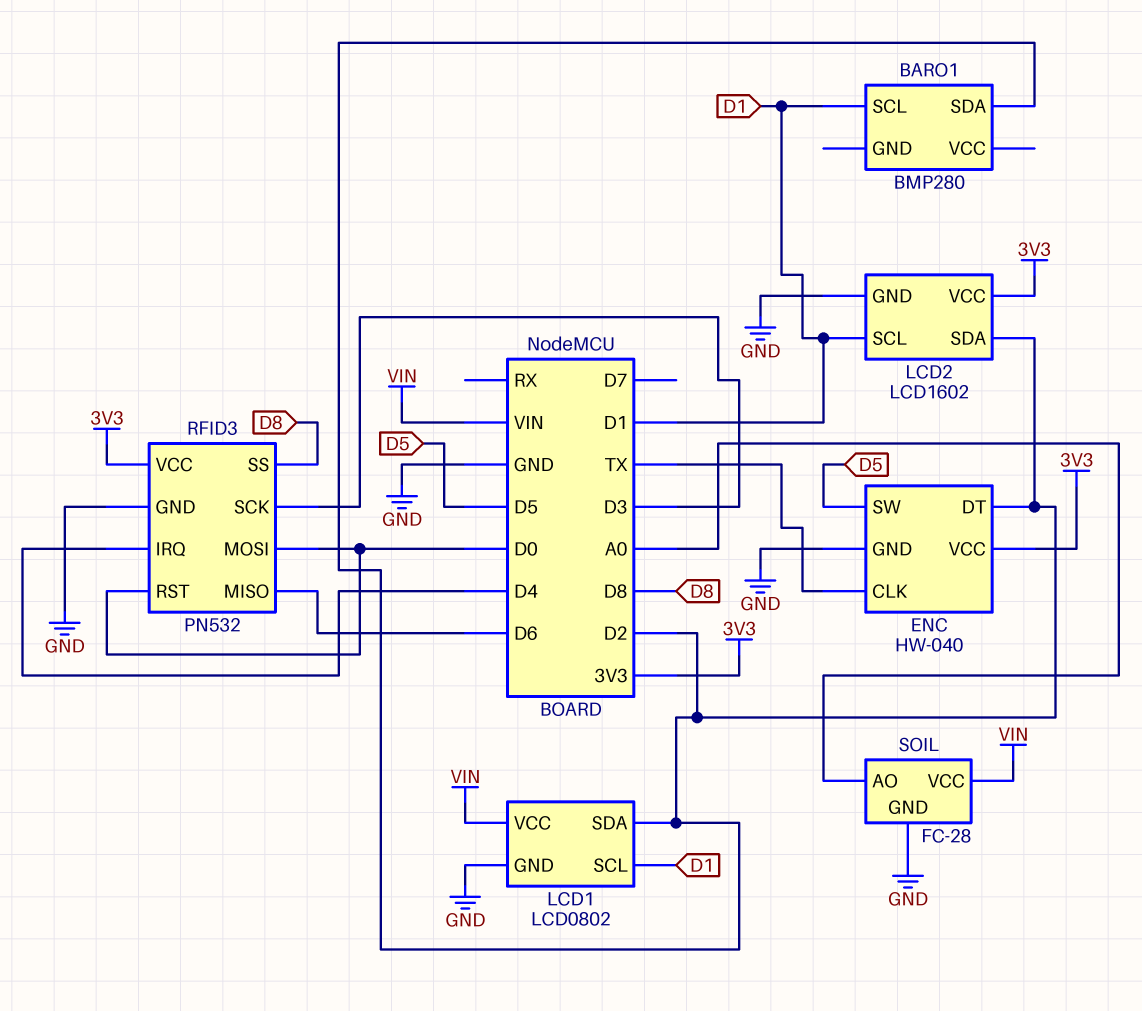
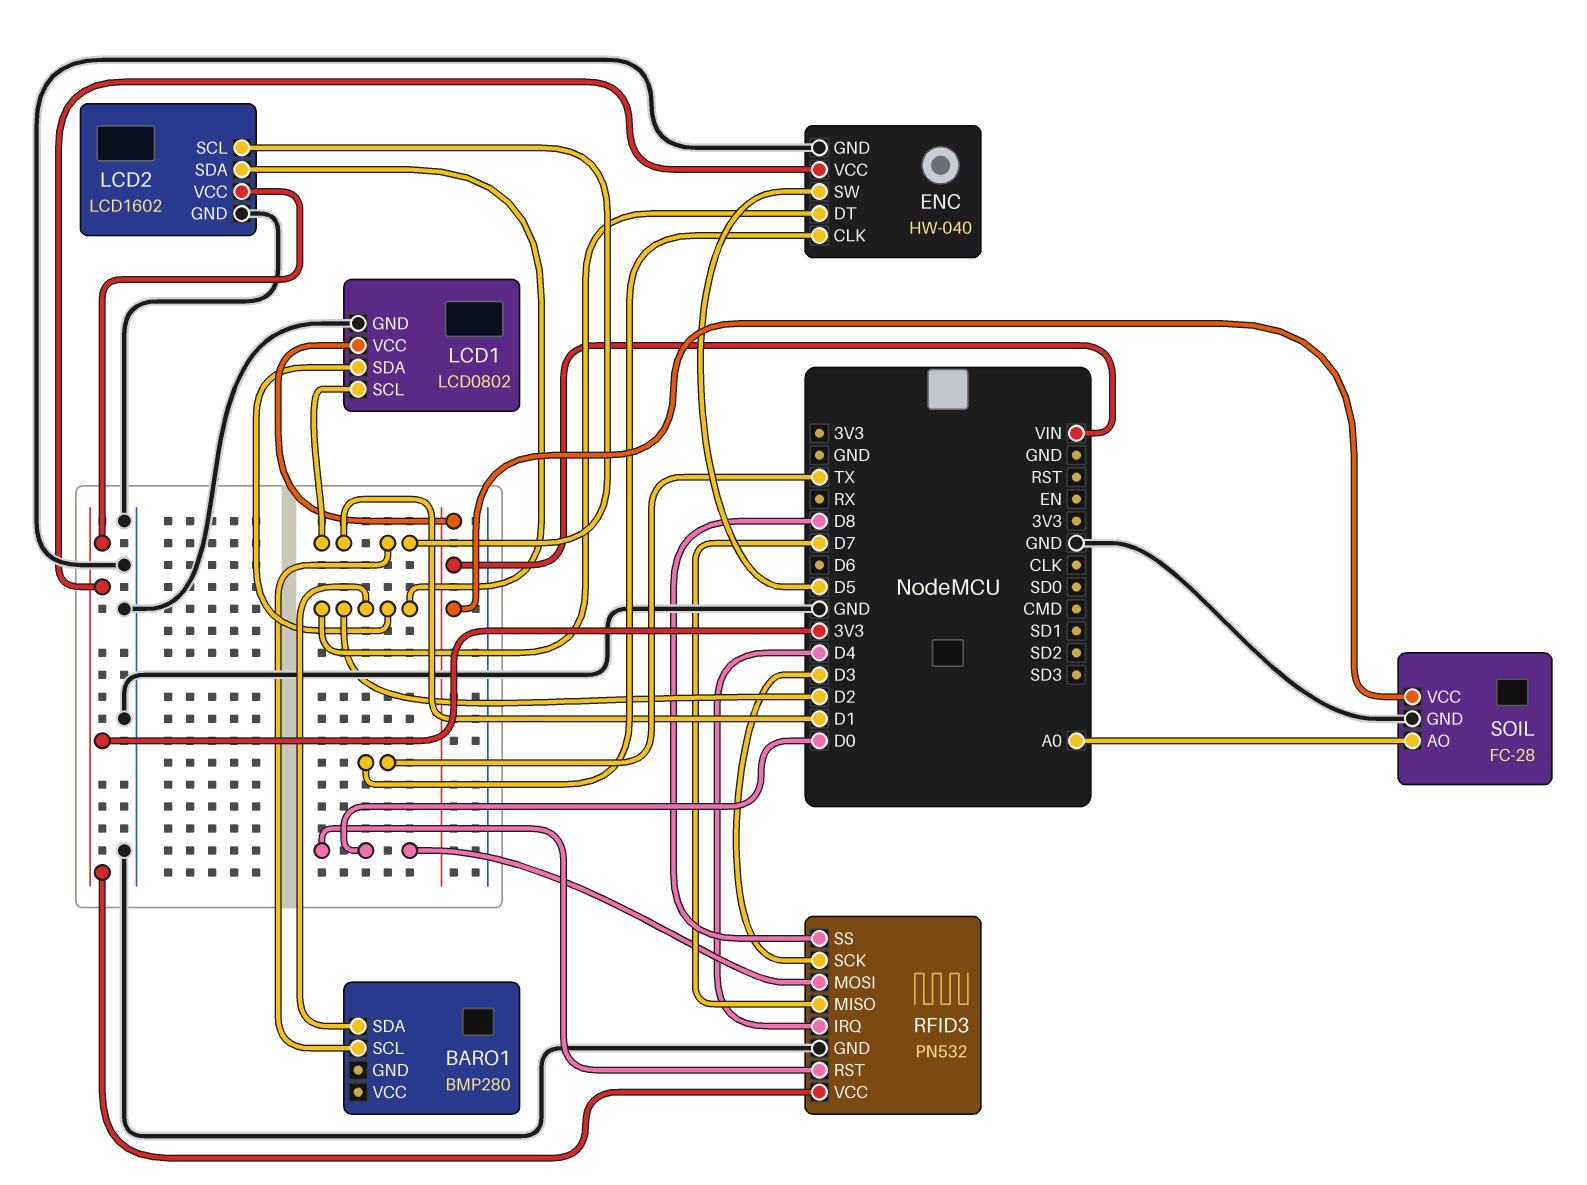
RFID3 pin MISO: D6 -> D7

